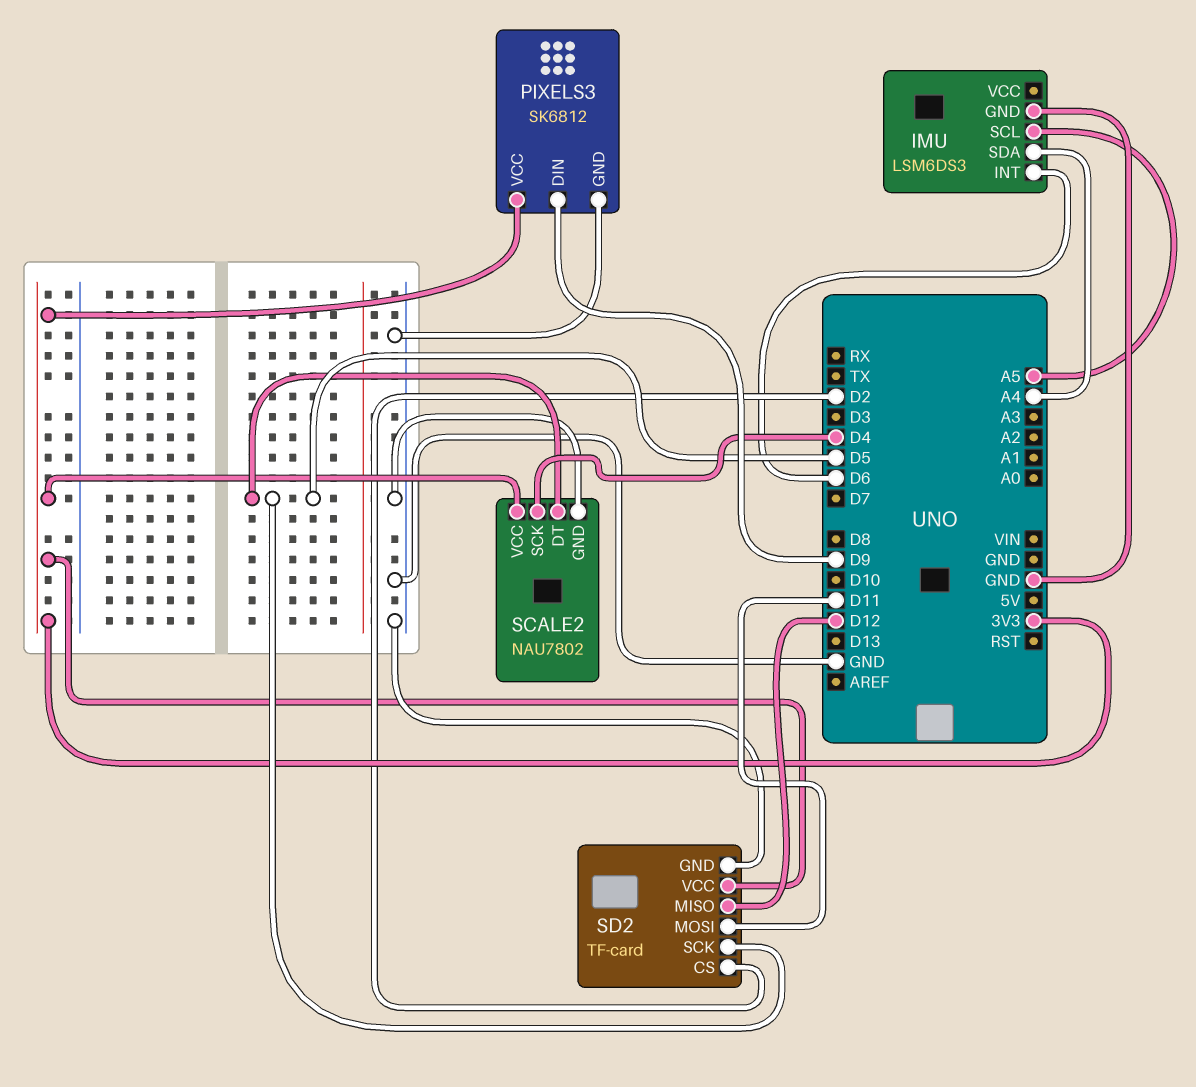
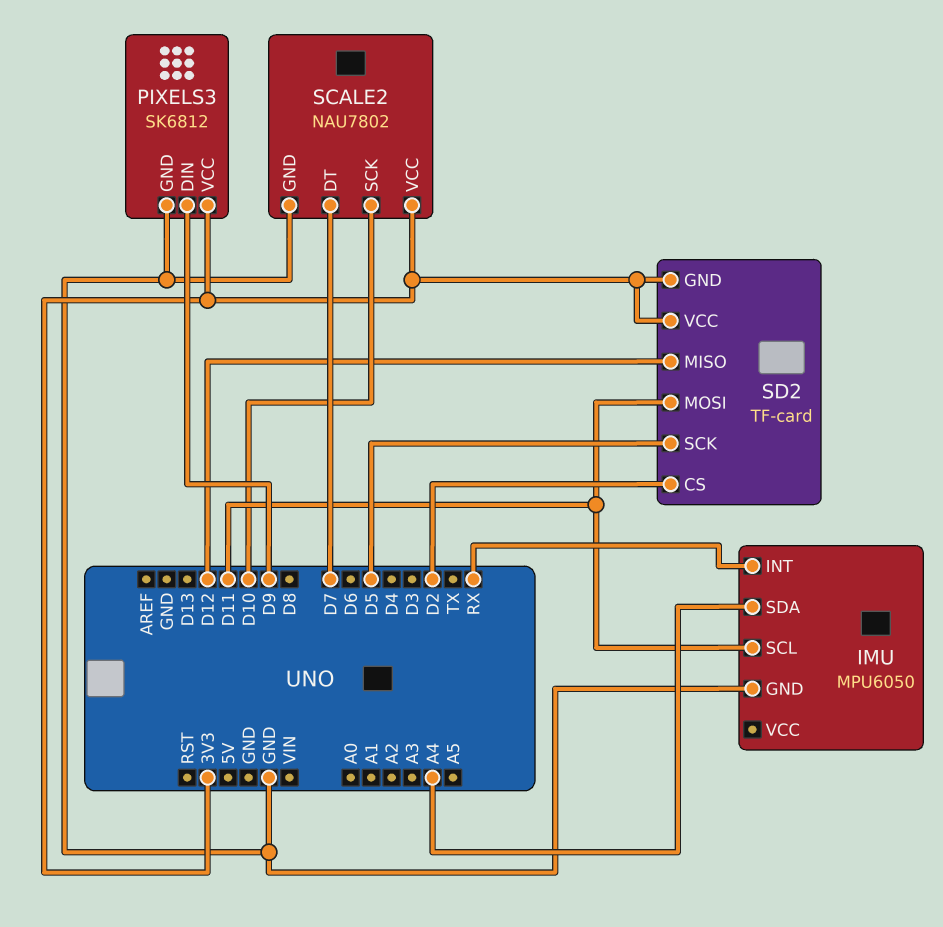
IMU: LSM6DS3 -> MPU6050
IMU pin INT: D6 -> RX
IMU pin SCL: A5 -> D11
SCALE2 pin DT: D5 -> D7
SCALE2 pin SCK: D4 -> D10
SD2 pin GND: GND -> 3V3

